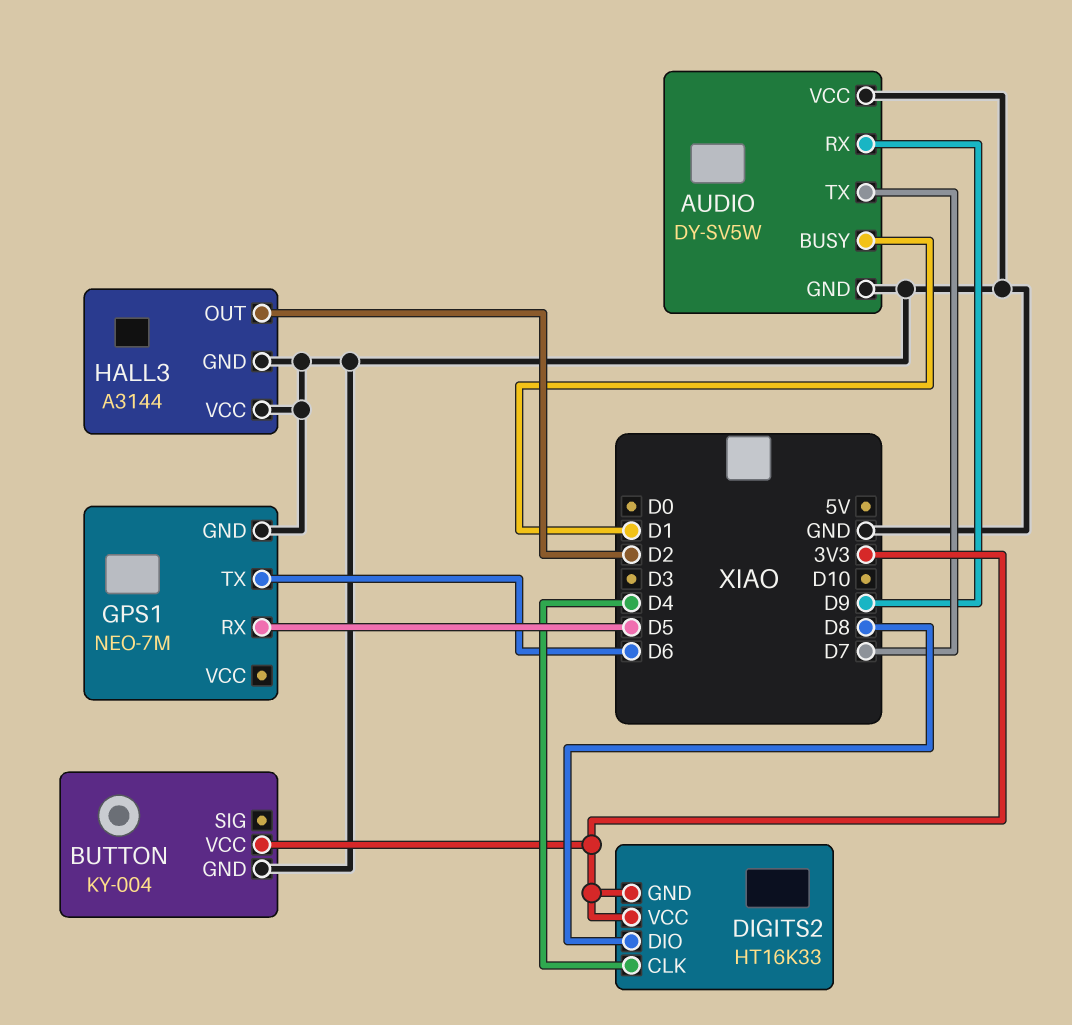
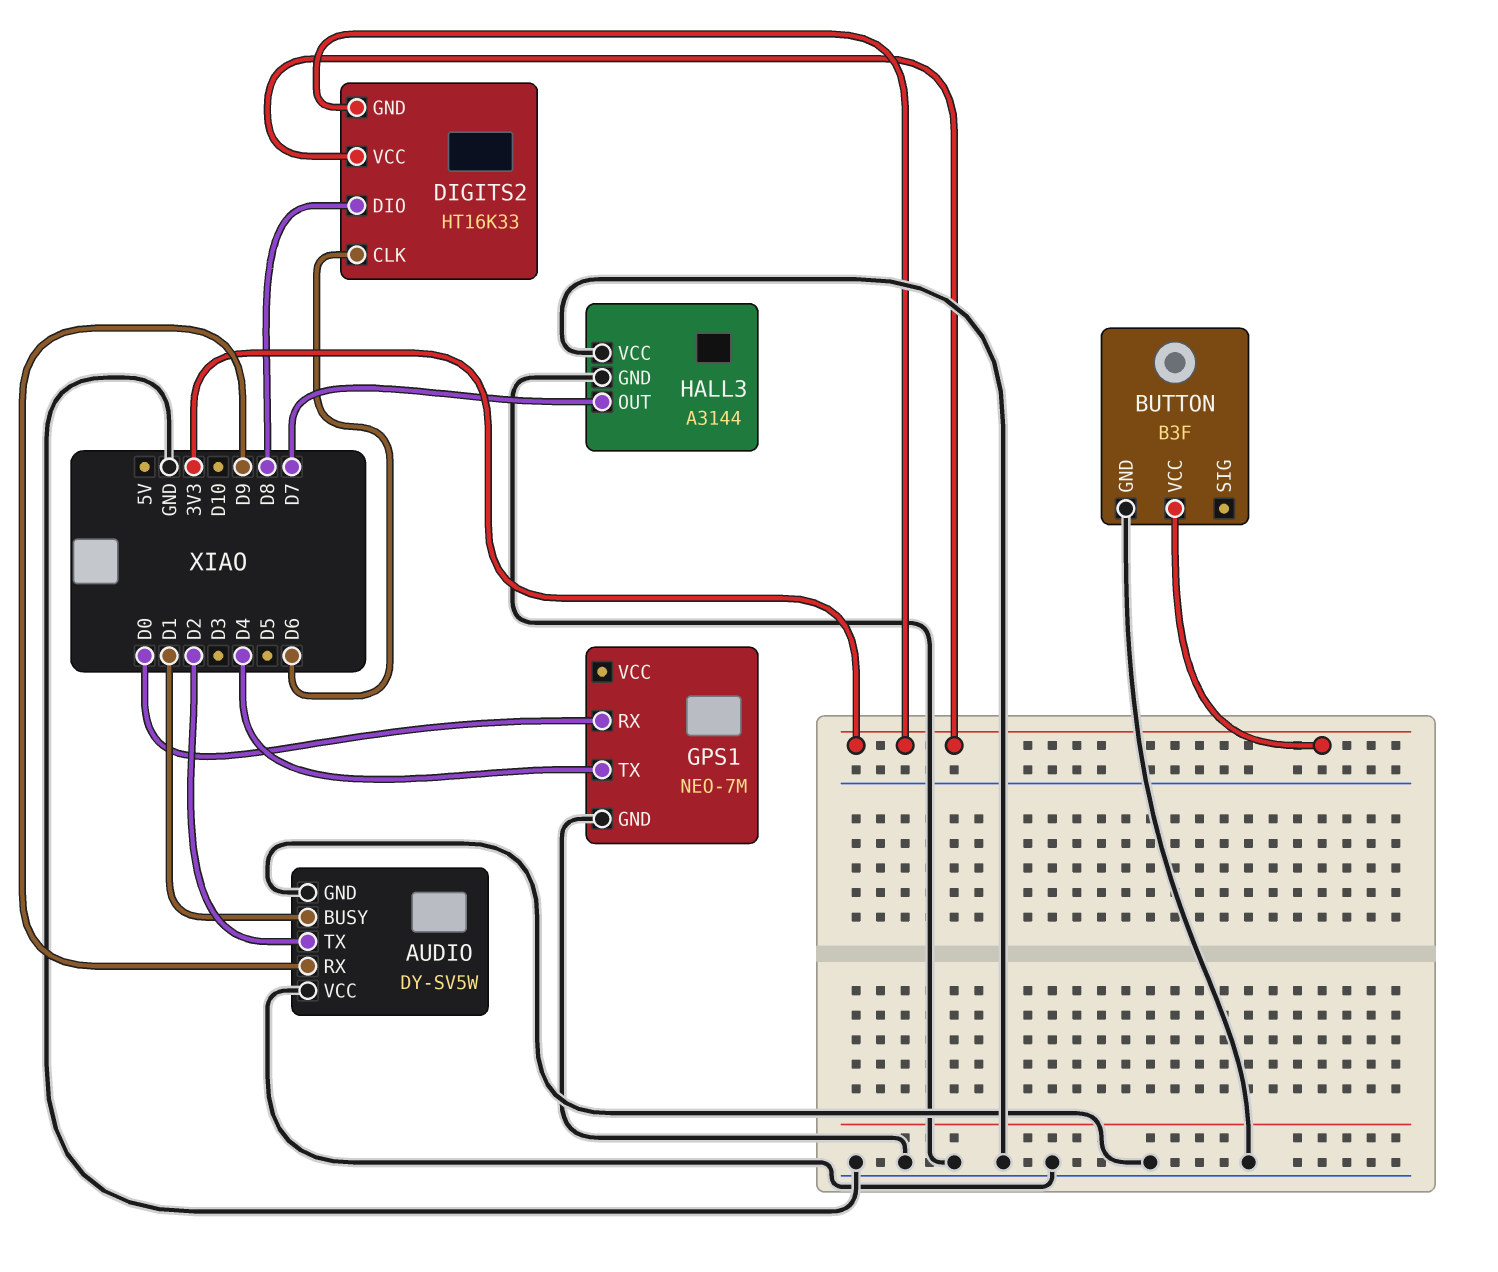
AUDIO pin TX: D7 -> D2
BUTTON: KY-004 -> B3F
DIGITS2 pin CLK: D4 -> D6
GPS1 pin RX: D5 -> D0
GPS1 pin TX: D6 -> D4
HALL3 pin OUT: D2 -> D7

